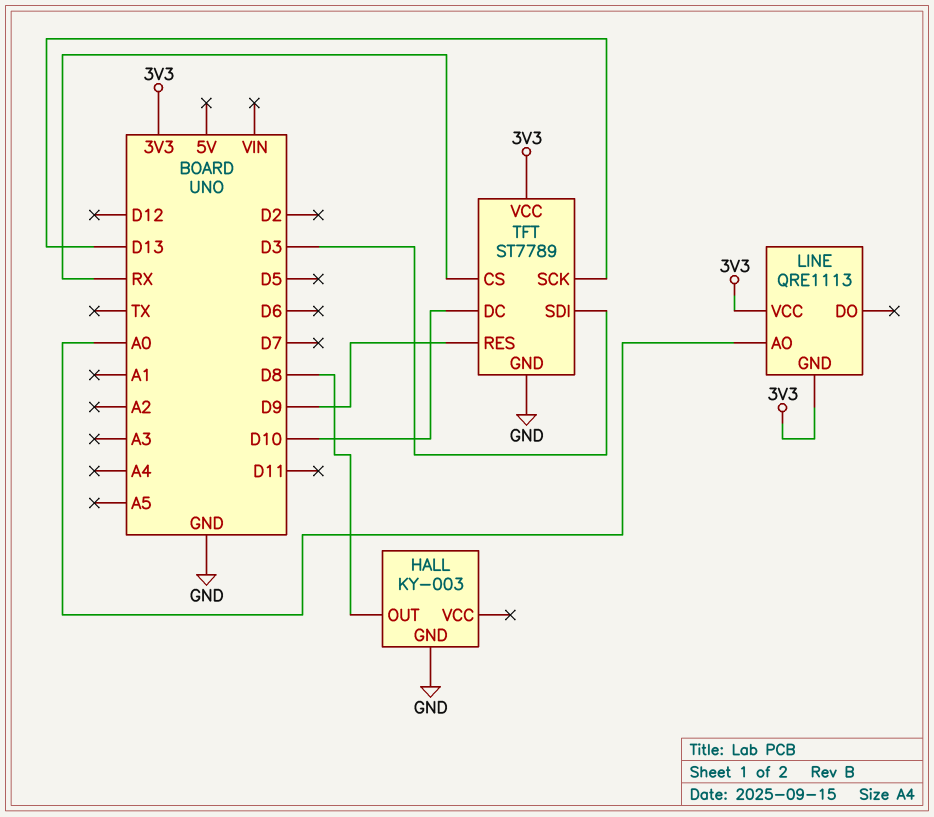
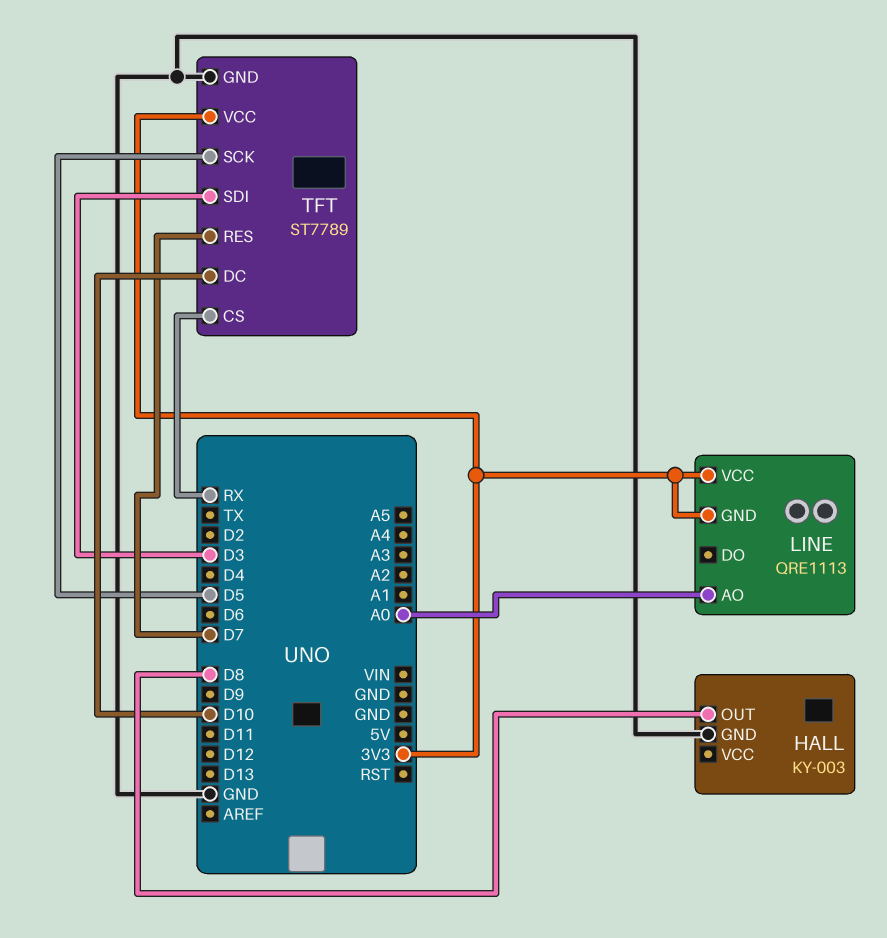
TFT pin RES: D9 -> D7
TFT pin SCK: D13 -> D5

